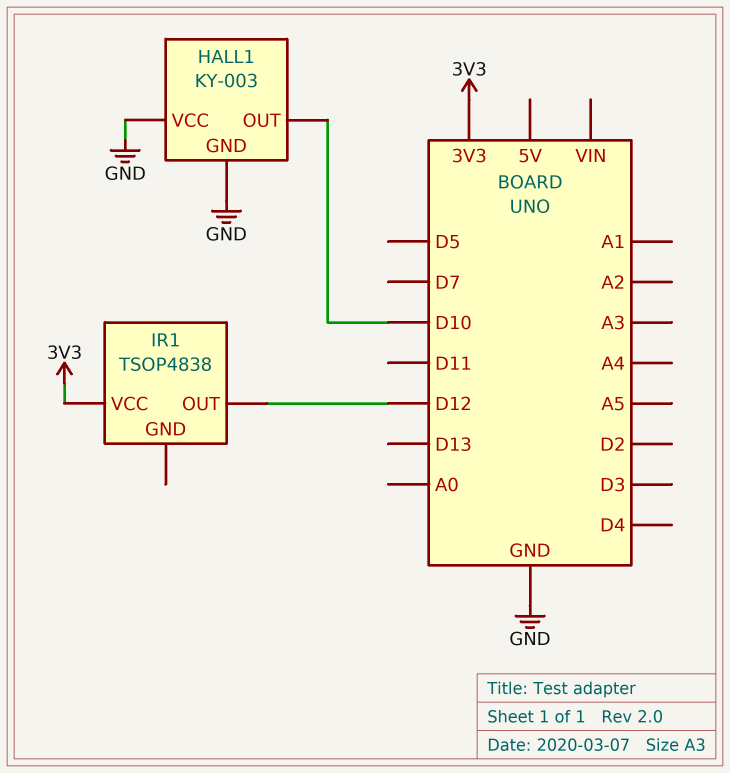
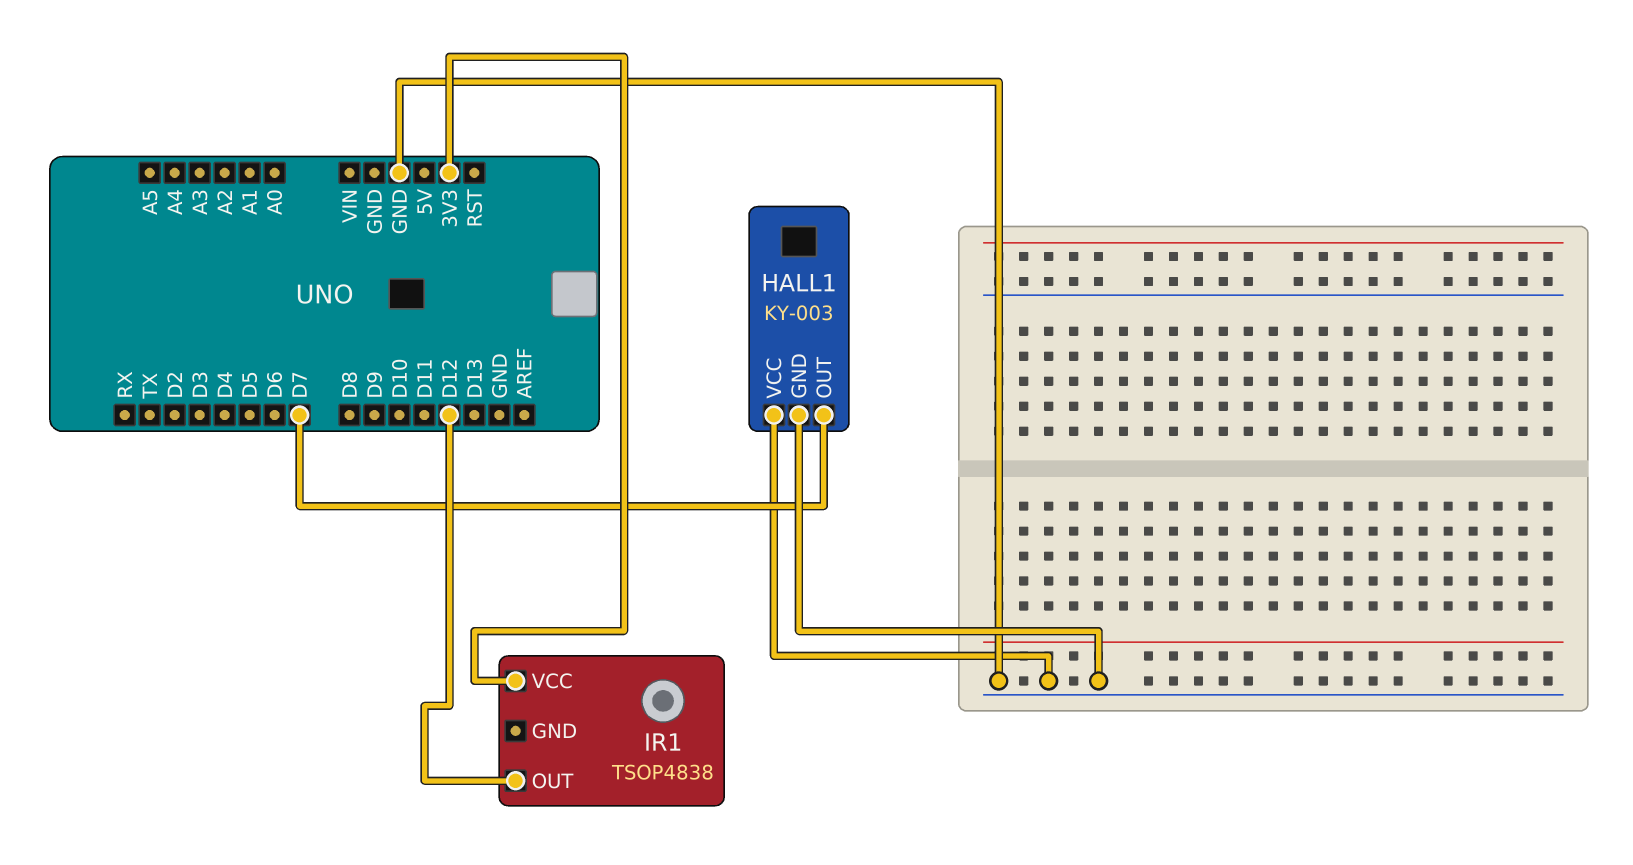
HALL1 pin OUT: D10 -> D7

